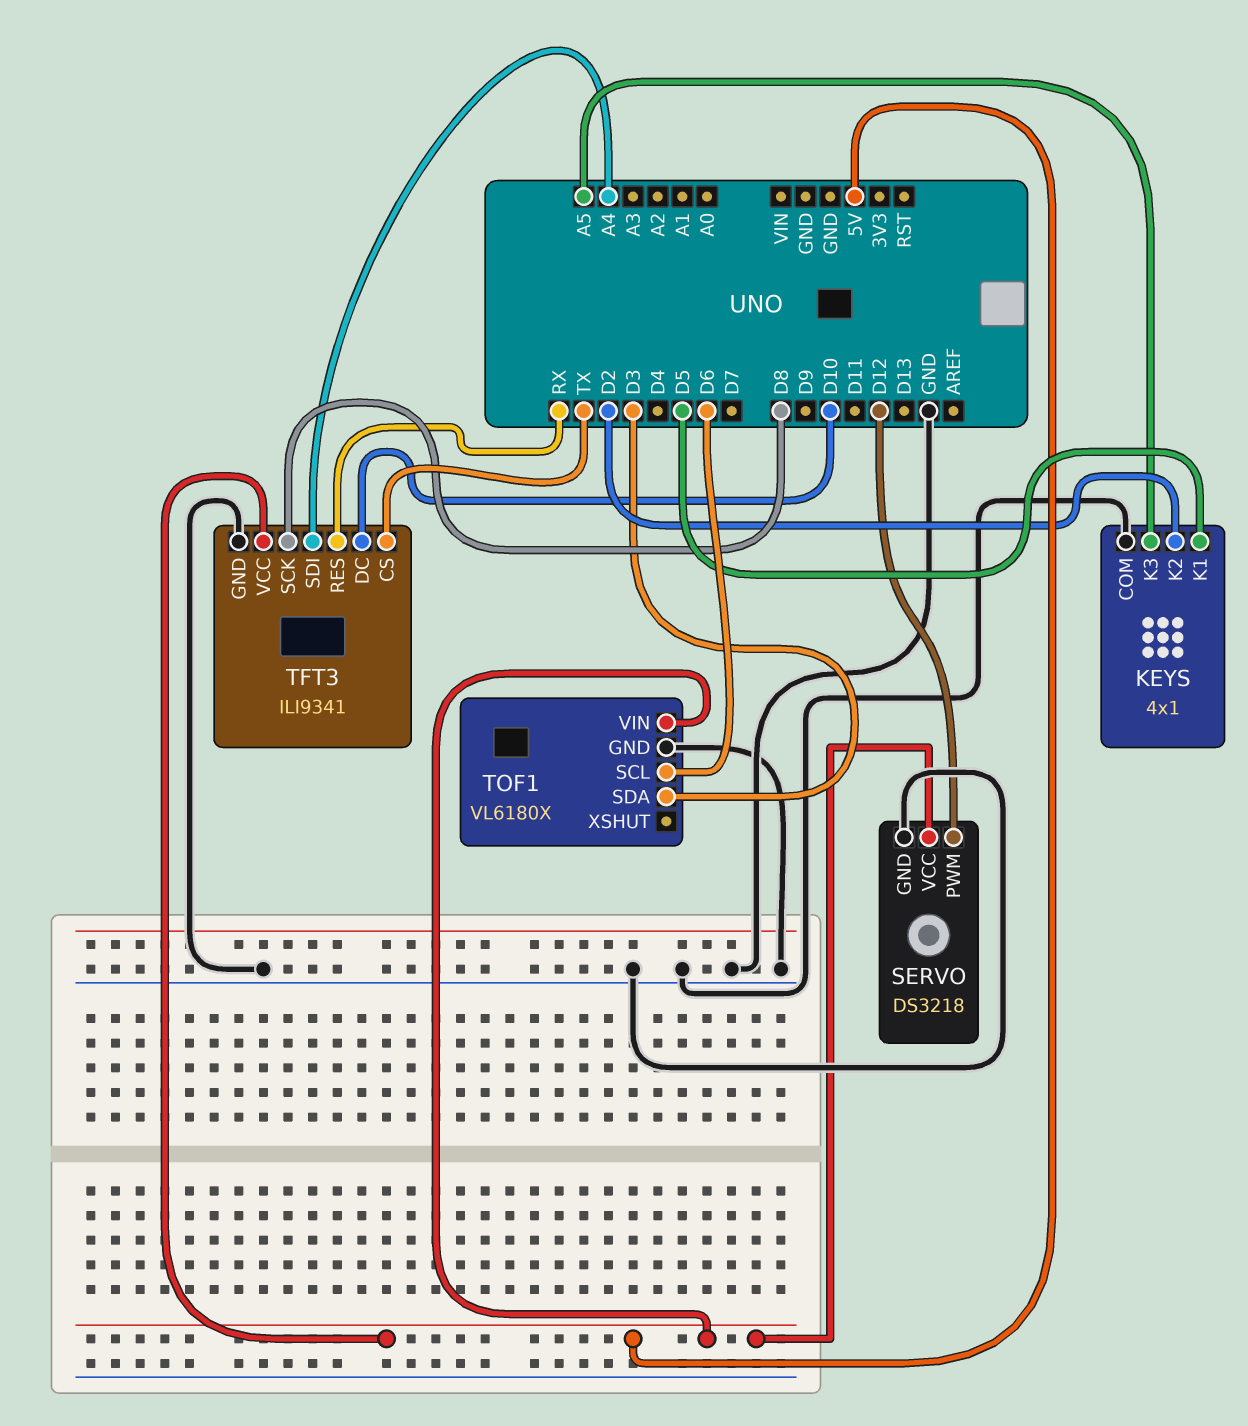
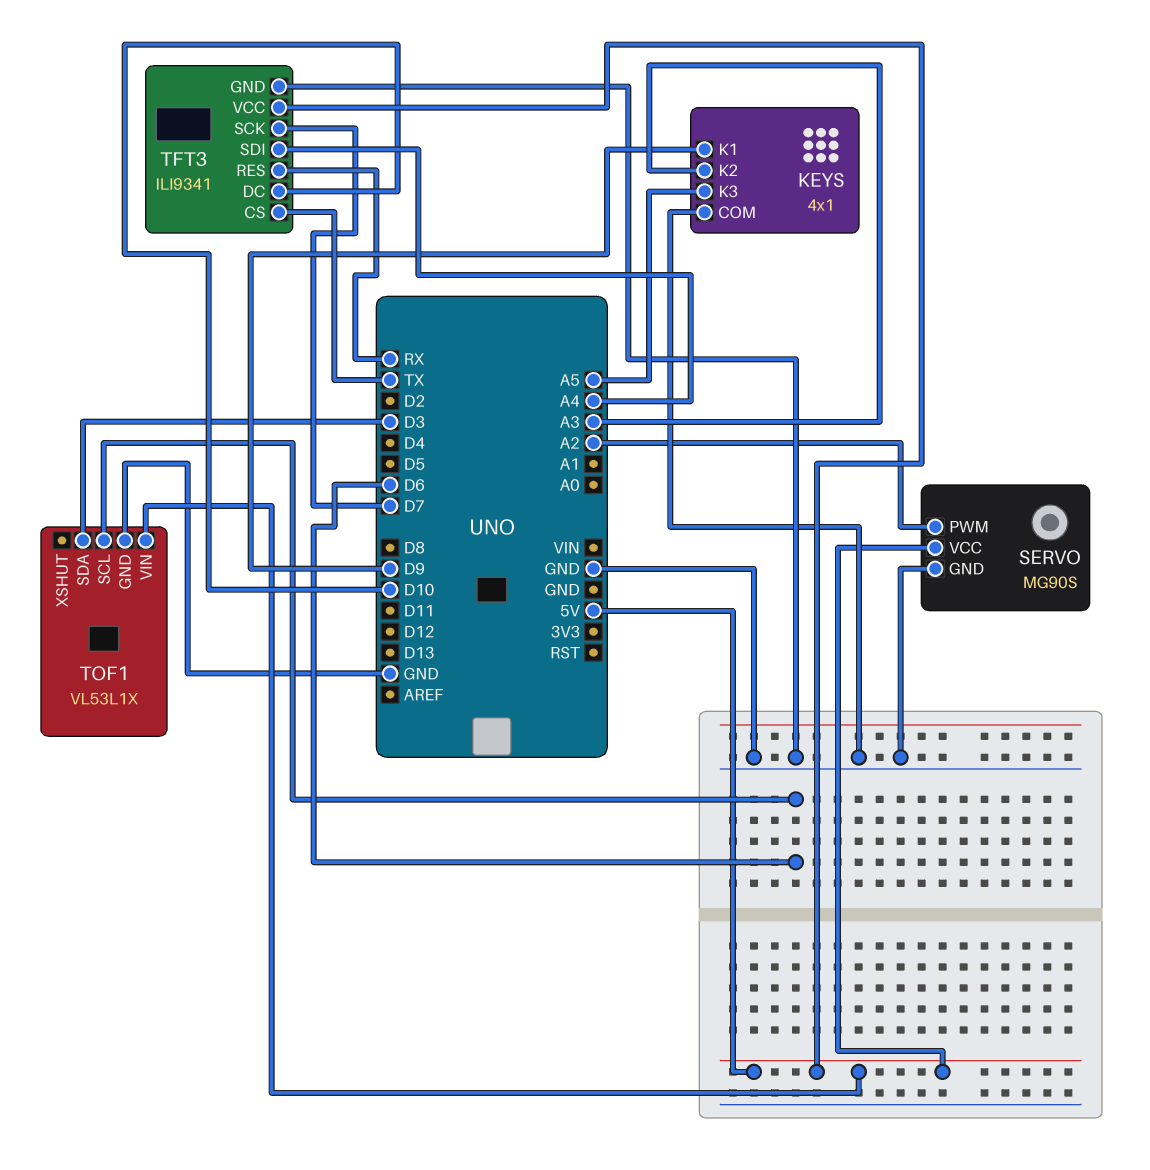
KEYS pin K1: D5 -> D9
KEYS pin K2: D2 -> A3
SERVO: DS3218 -> MG90S
SERVO pin PWM: D12 -> A2
TFT3 pin SCK: D8 -> D7
TOF1: VL6180X -> VL53L1X

